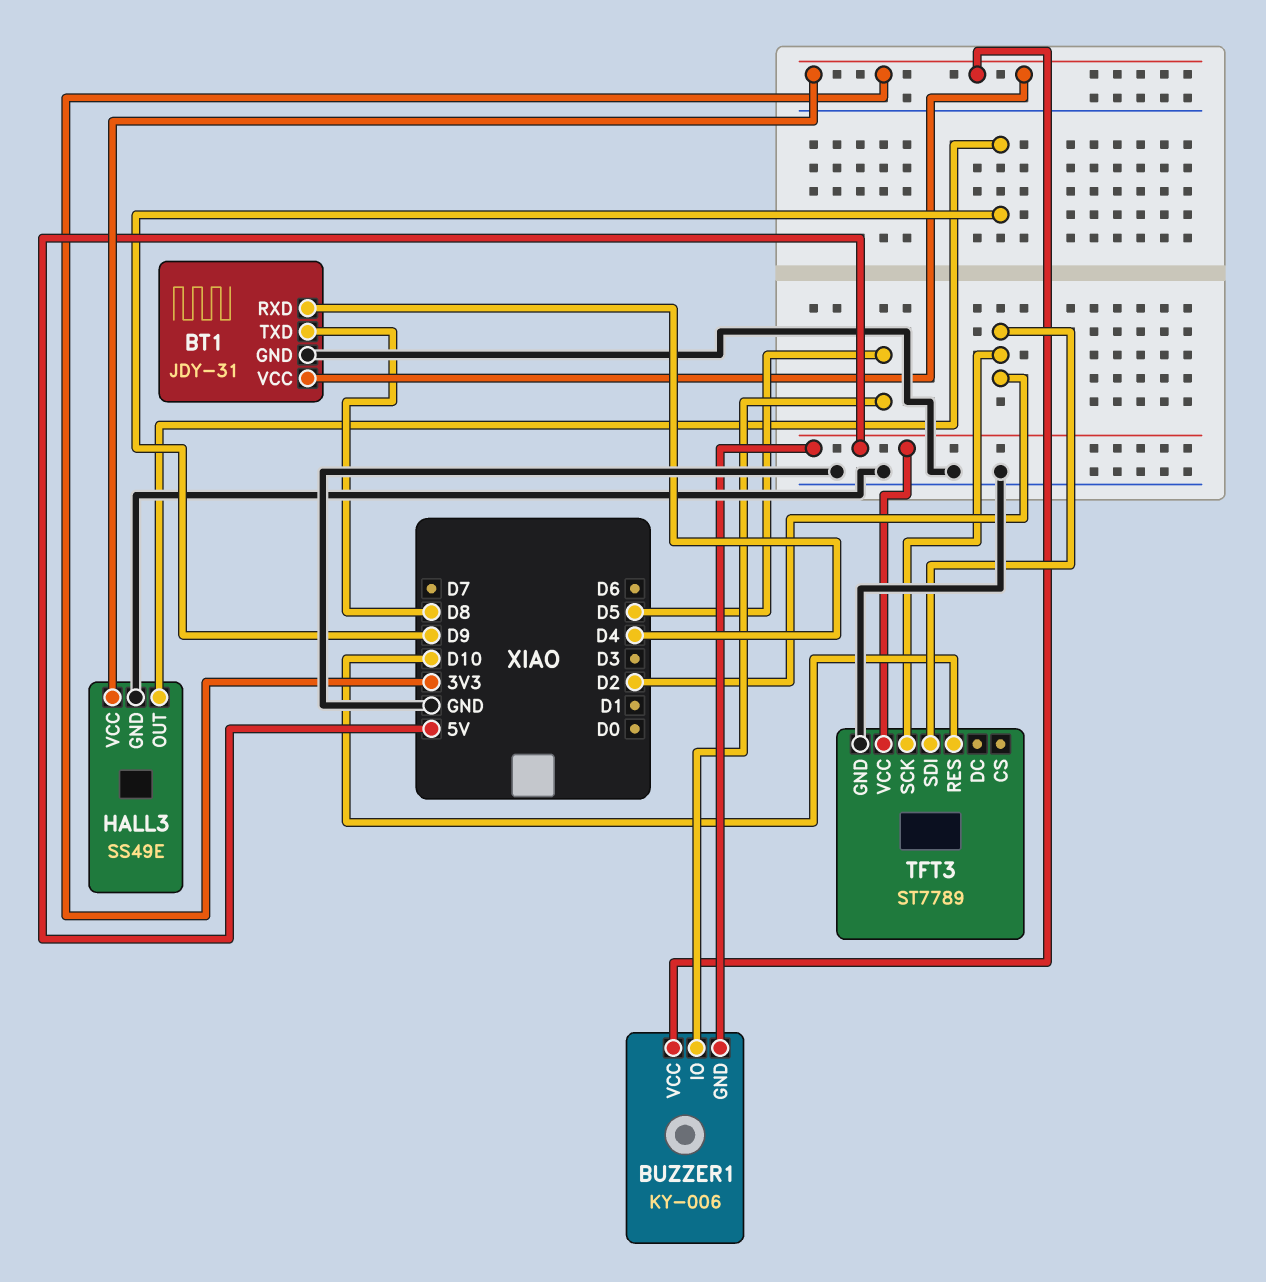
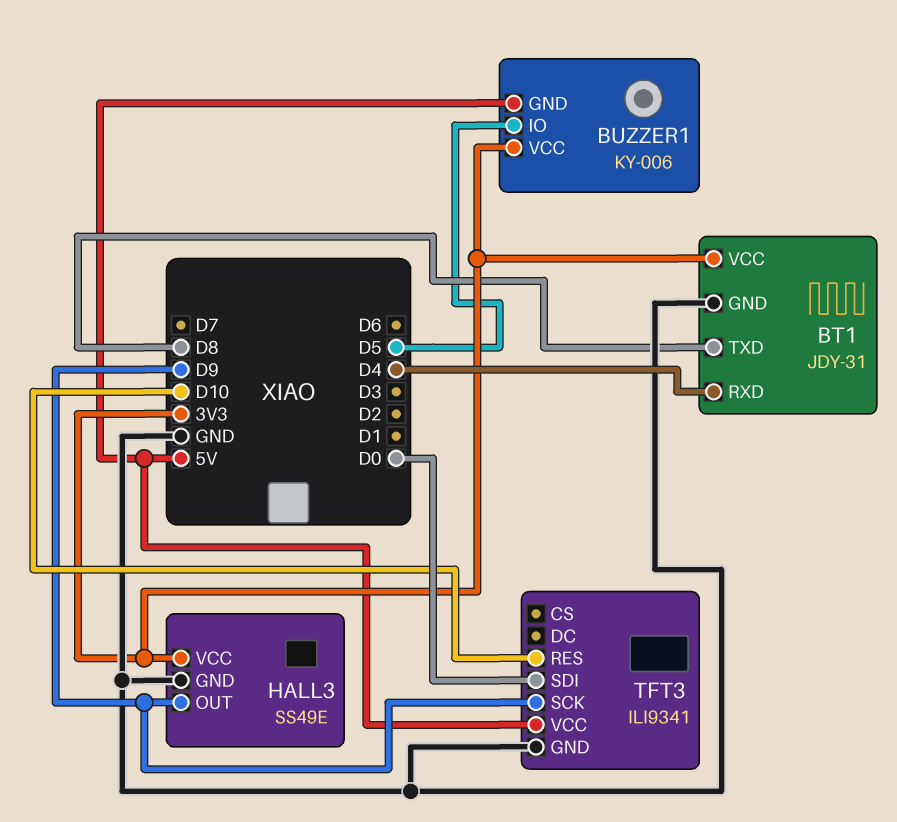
TFT3: ST7789 -> ILI9341
TFT3 pin SCK: D2 -> D9
TFT3 pin SDI: D2 -> D0

